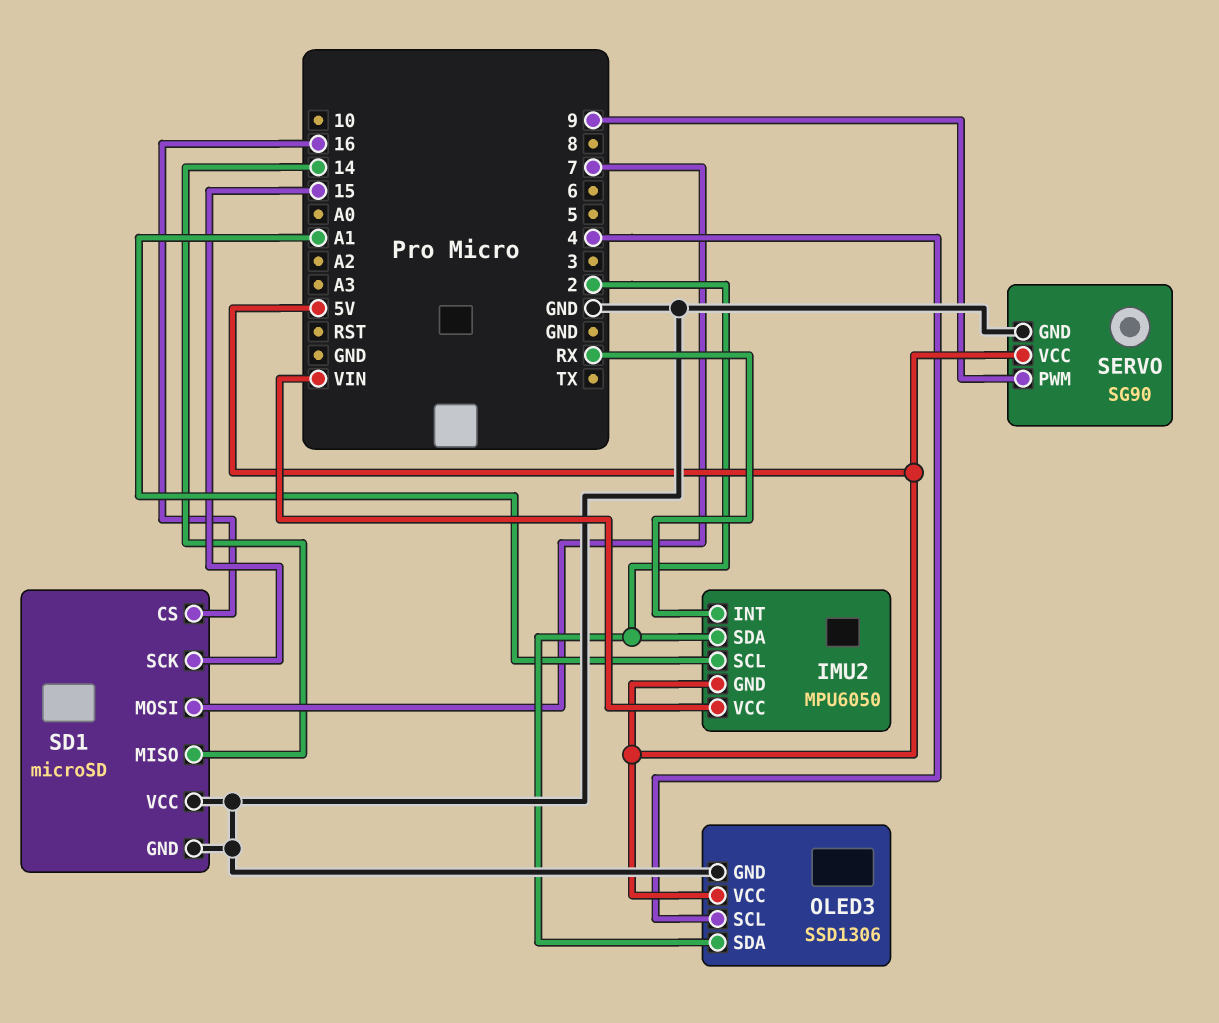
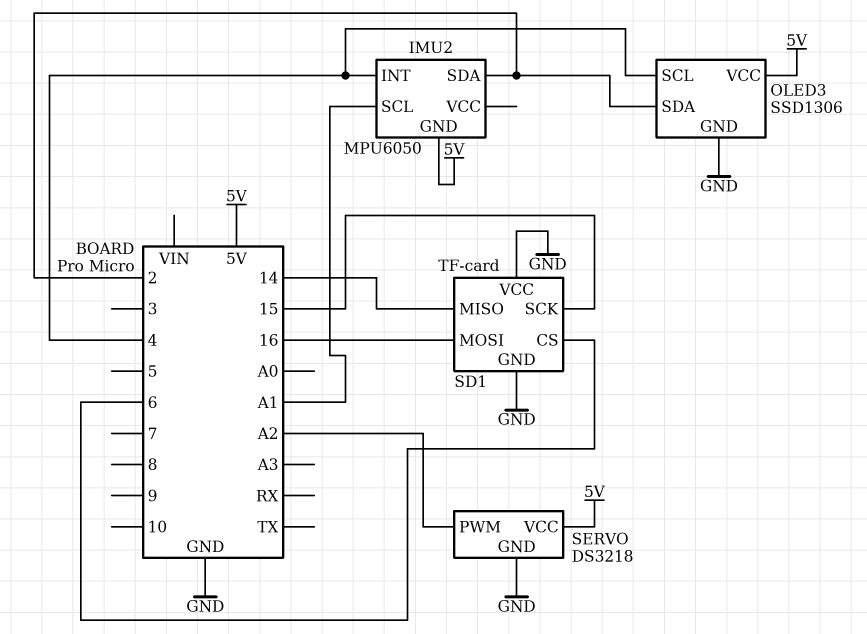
IMU2 pin INT: RX -> 4
IMU2 pin VCC: VIN -> none
SD1: microSD -> TF-card
SD1 pin CS: 16 -> 6
SD1 pin MOSI: 7 -> 16
SERVO: SG90 -> DS3218
SERVO pin PWM: 9 -> A2

